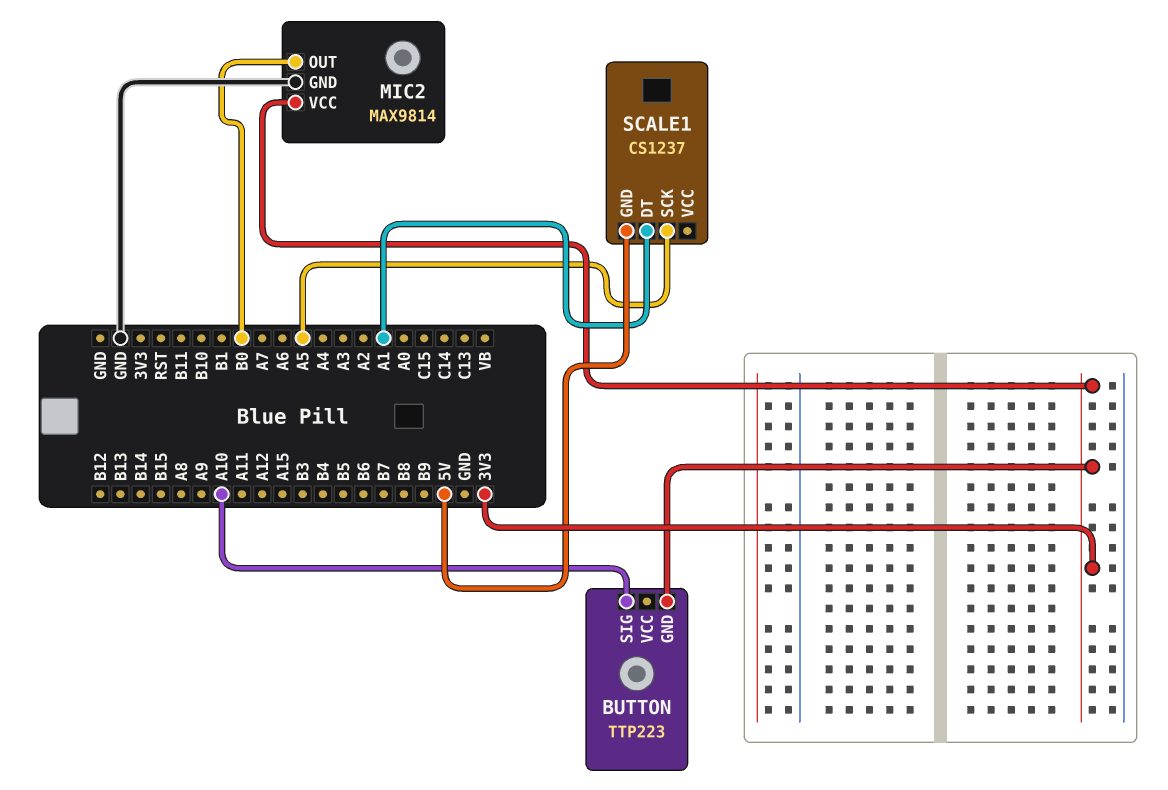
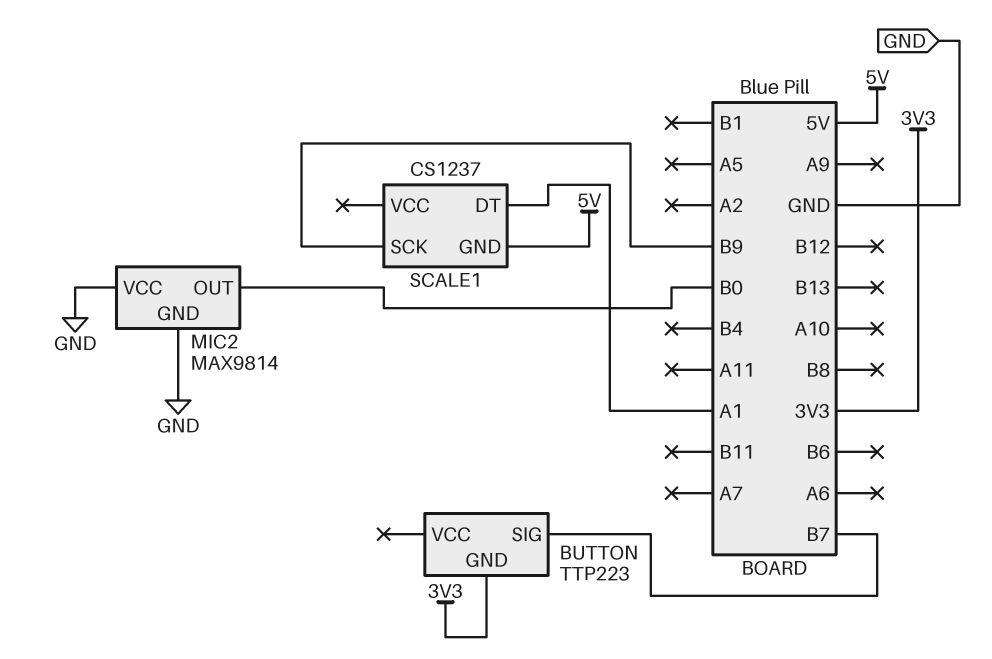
BUTTON pin SIG: A10 -> B7
MIC2 pin VCC: 3V3 -> GND
SCALE1 pin SCK: A5 -> B9

